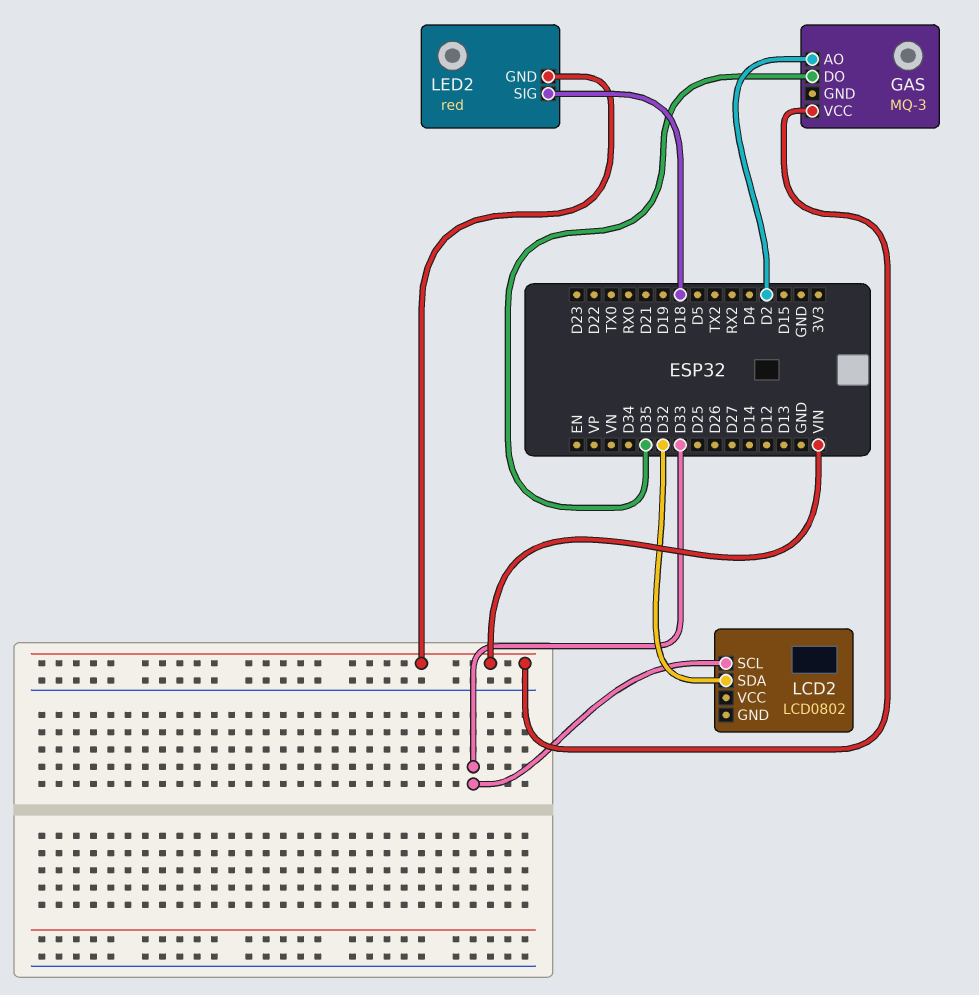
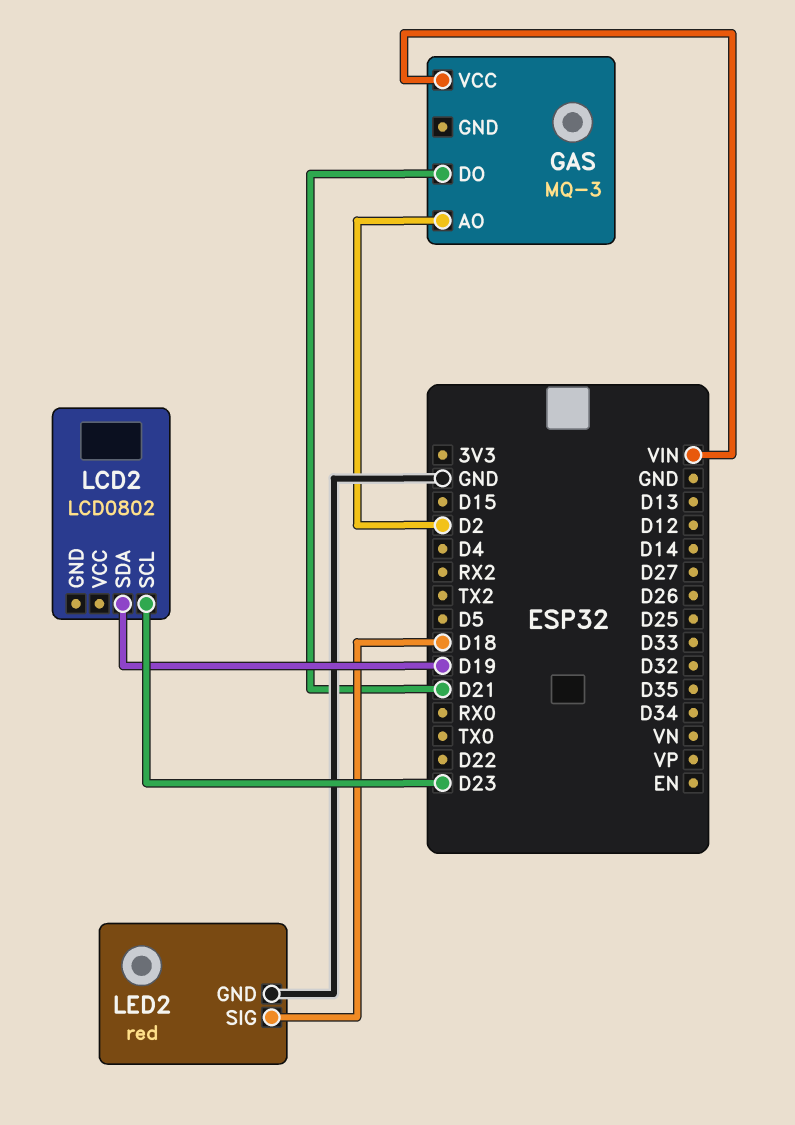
GAS pin DO: D35 -> D21
LCD2 pin SCL: D33 -> D23
LCD2 pin SDA: D32 -> D19
LED2 pin GND: VIN -> GND

